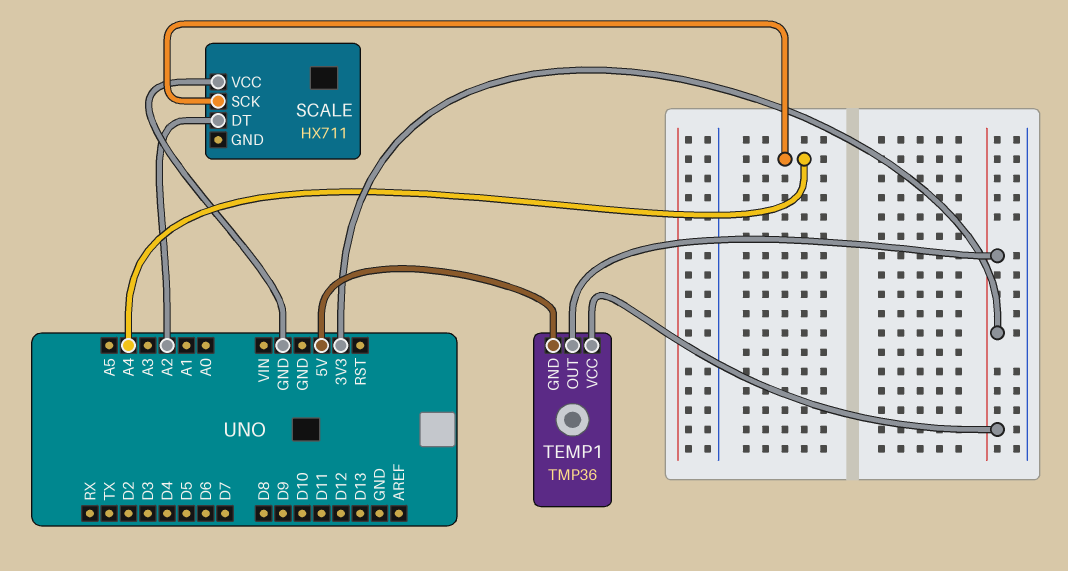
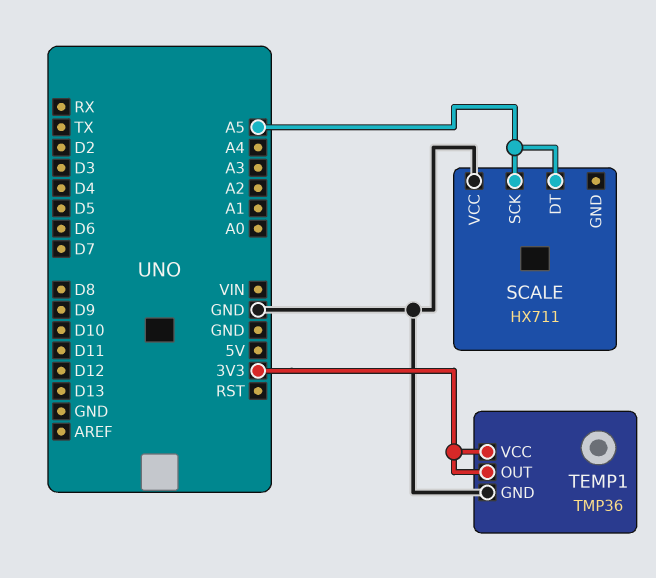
SCALE pin DT: A2 -> A5
SCALE pin SCK: A4 -> A5
TEMP1 pin GND: 5V -> GND

